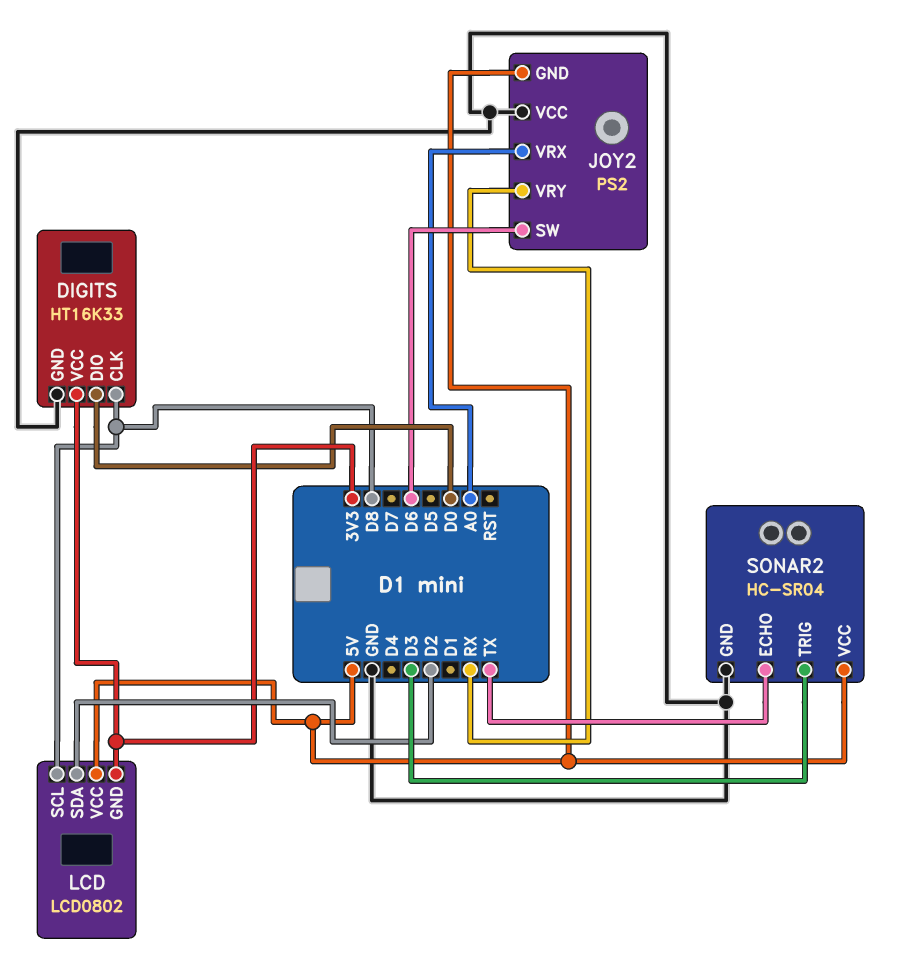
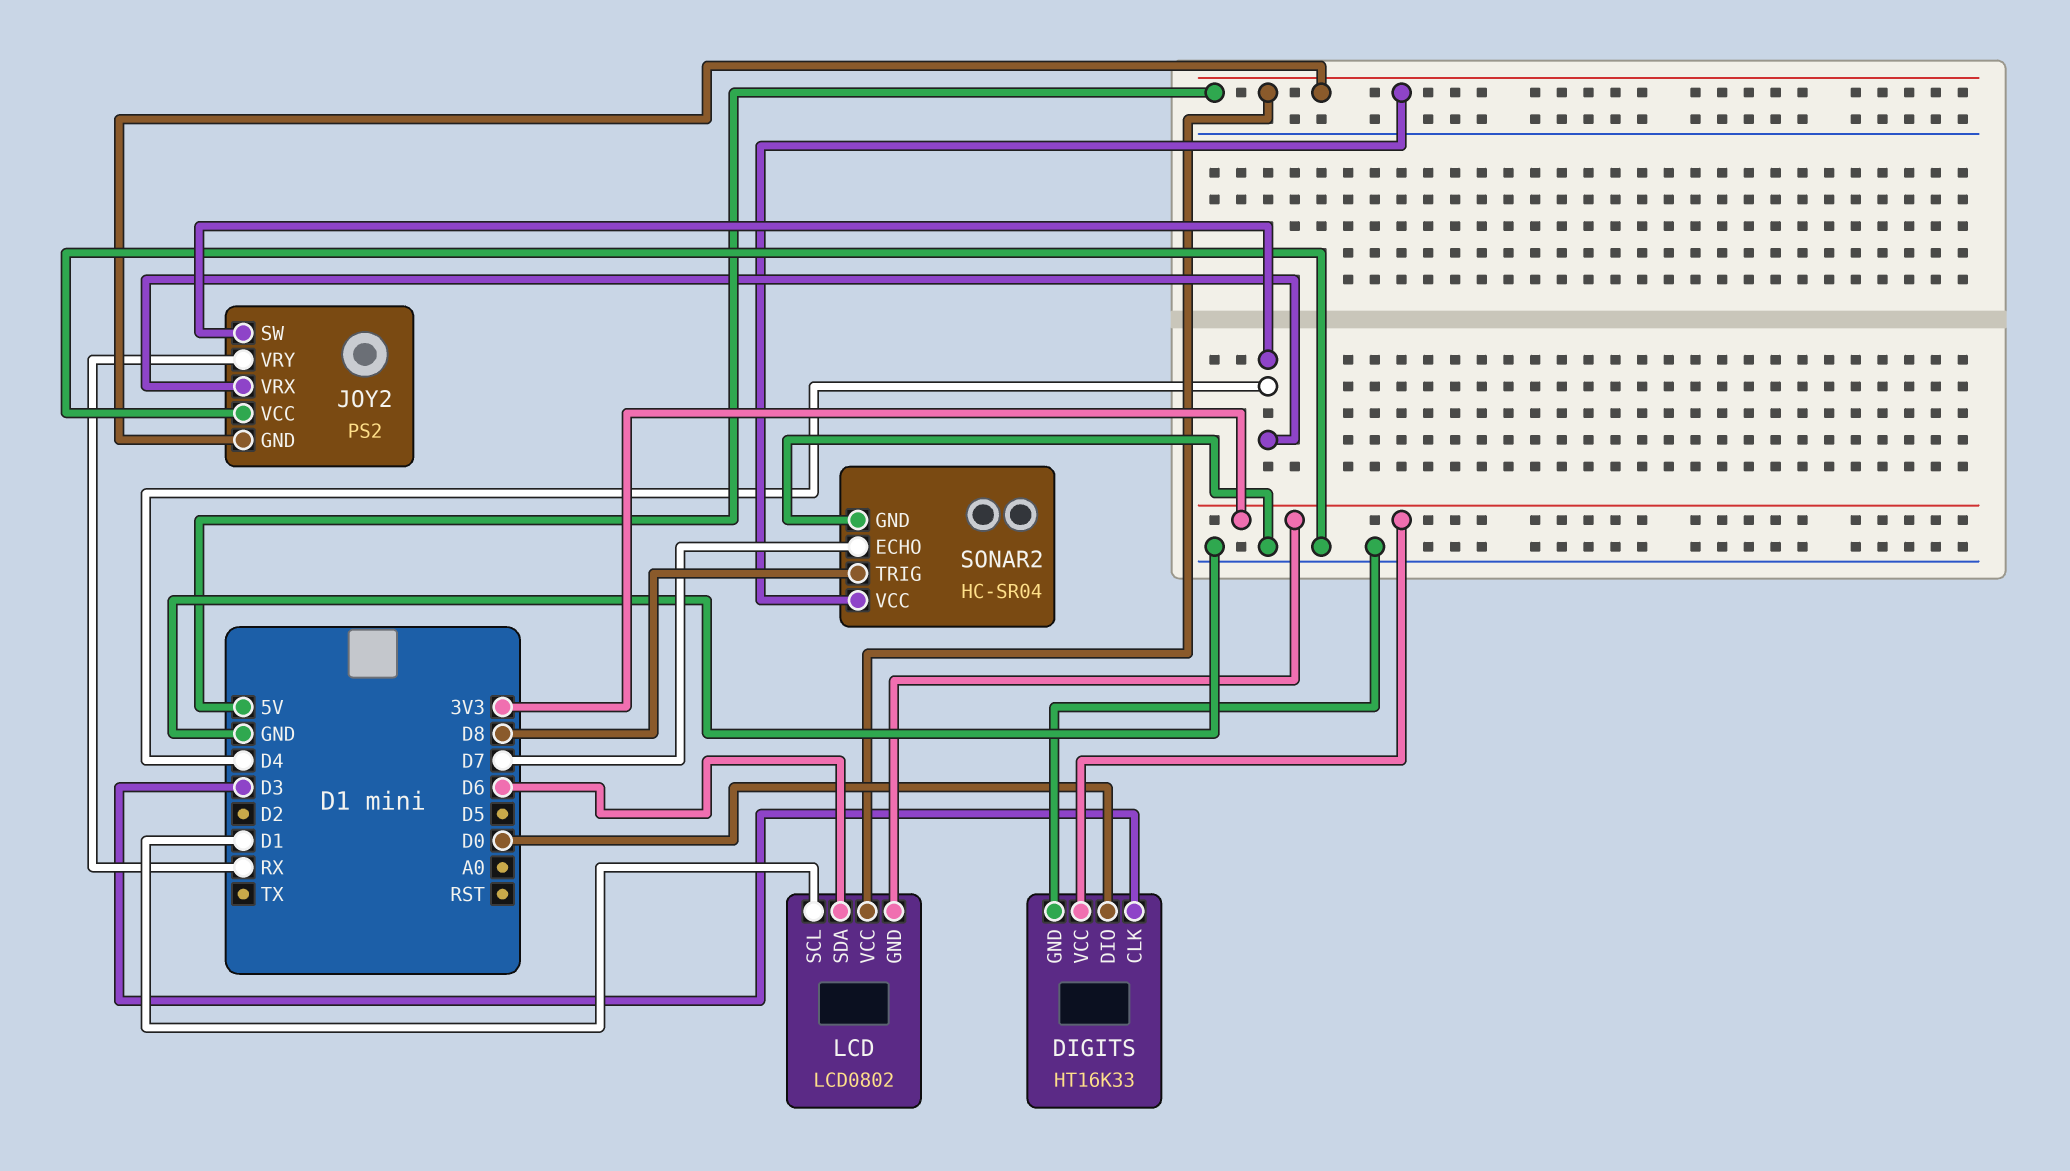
DIGITS pin CLK: D8 -> D3
JOY2 pin SW: D6 -> D4
JOY2 pin VRX: A0 -> D4
LCD pin SCL: D8 -> D1
LCD pin SDA: D2 -> D6
SONAR2 pin ECHO: TX -> D7
SONAR2 pin TRIG: D3 -> D8

